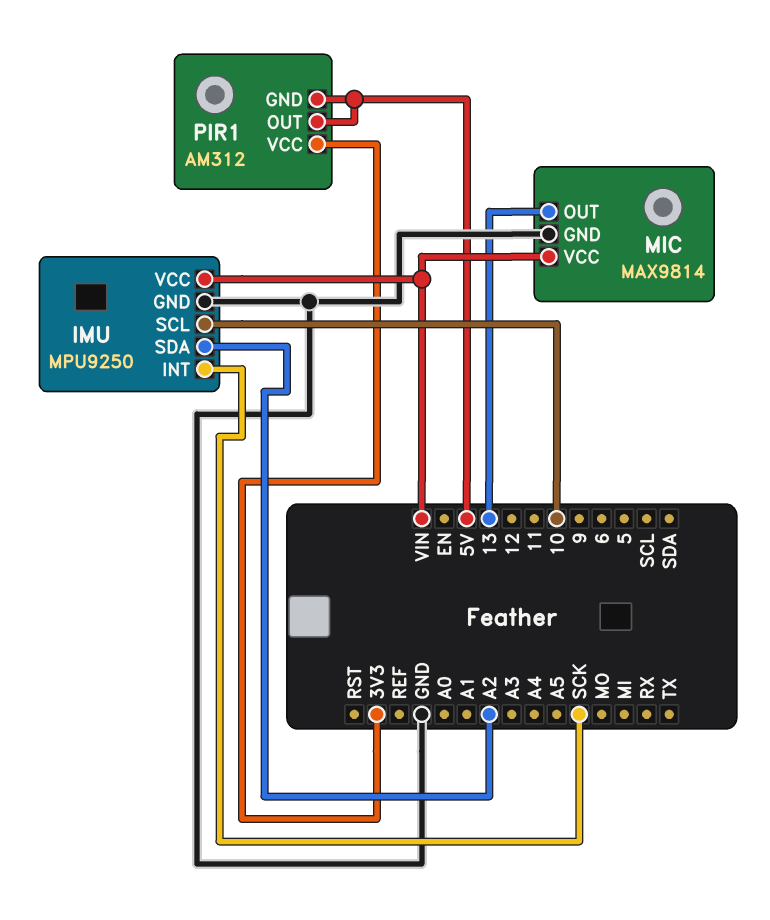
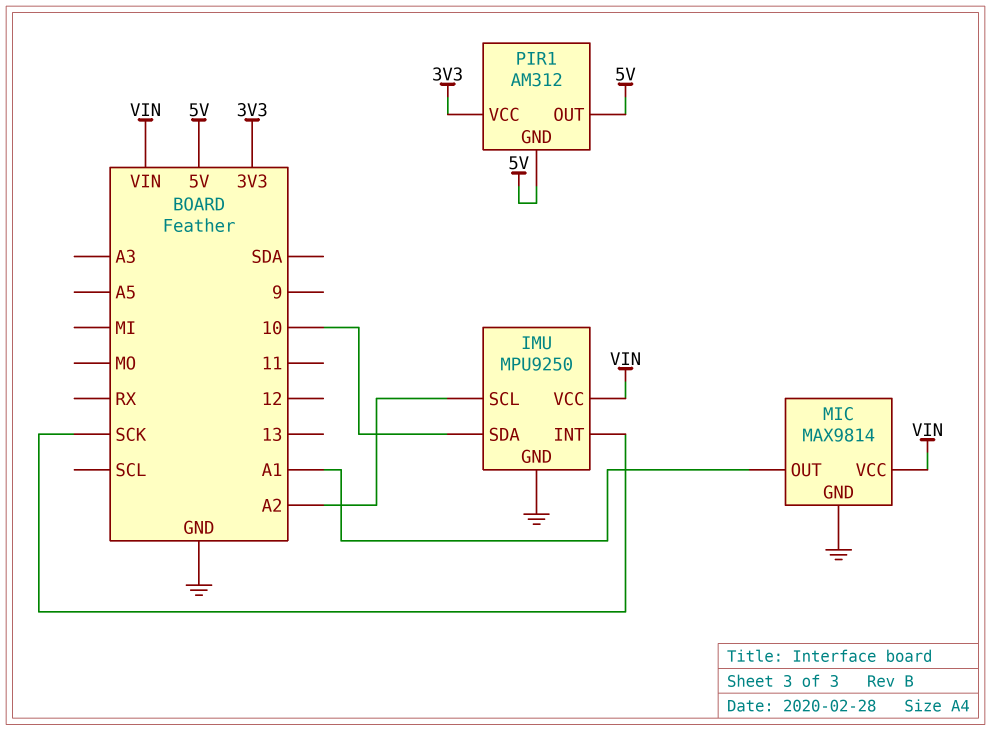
IMU pin SCL: 10 -> A2
IMU pin SDA: A2 -> 10
MIC pin OUT: 13 -> A1

